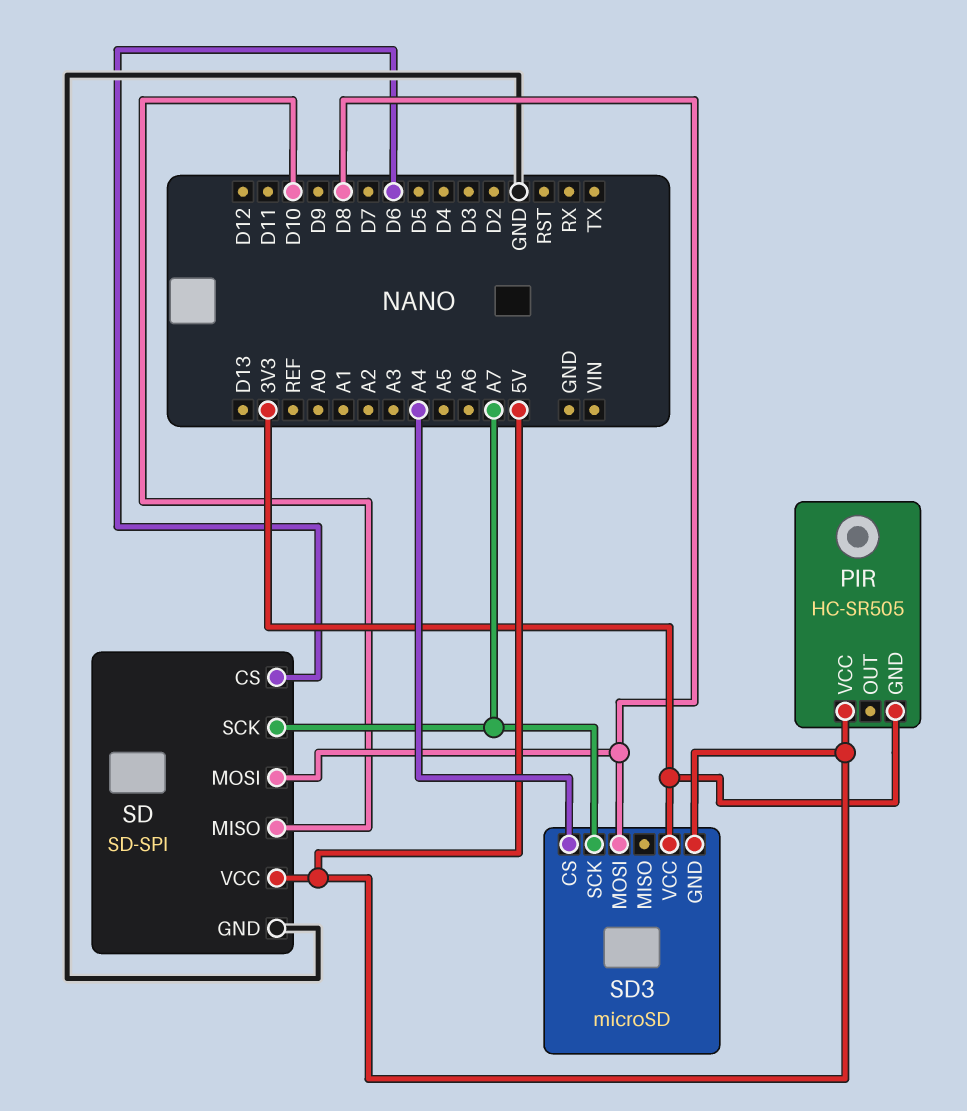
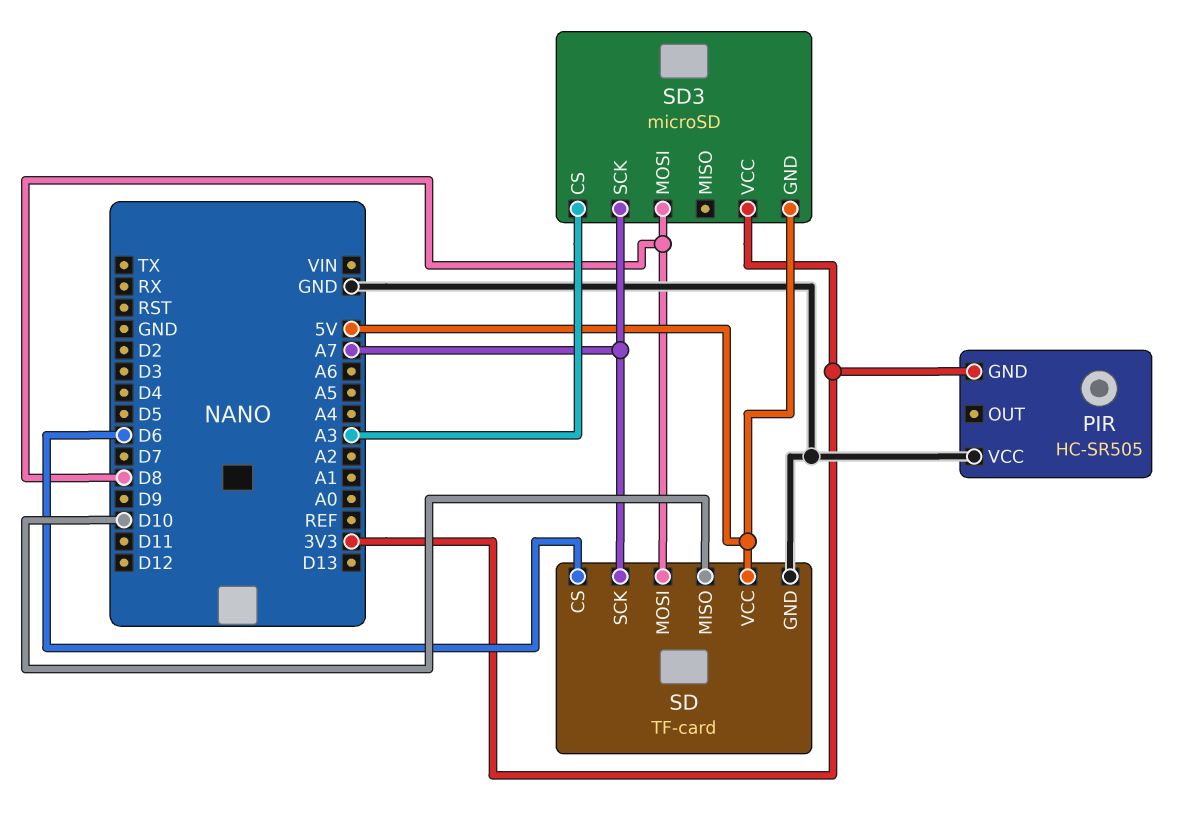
PIR pin VCC: 5V -> GND
SD: SD-SPI -> TF-card
SD3 pin CS: A4 -> A3

